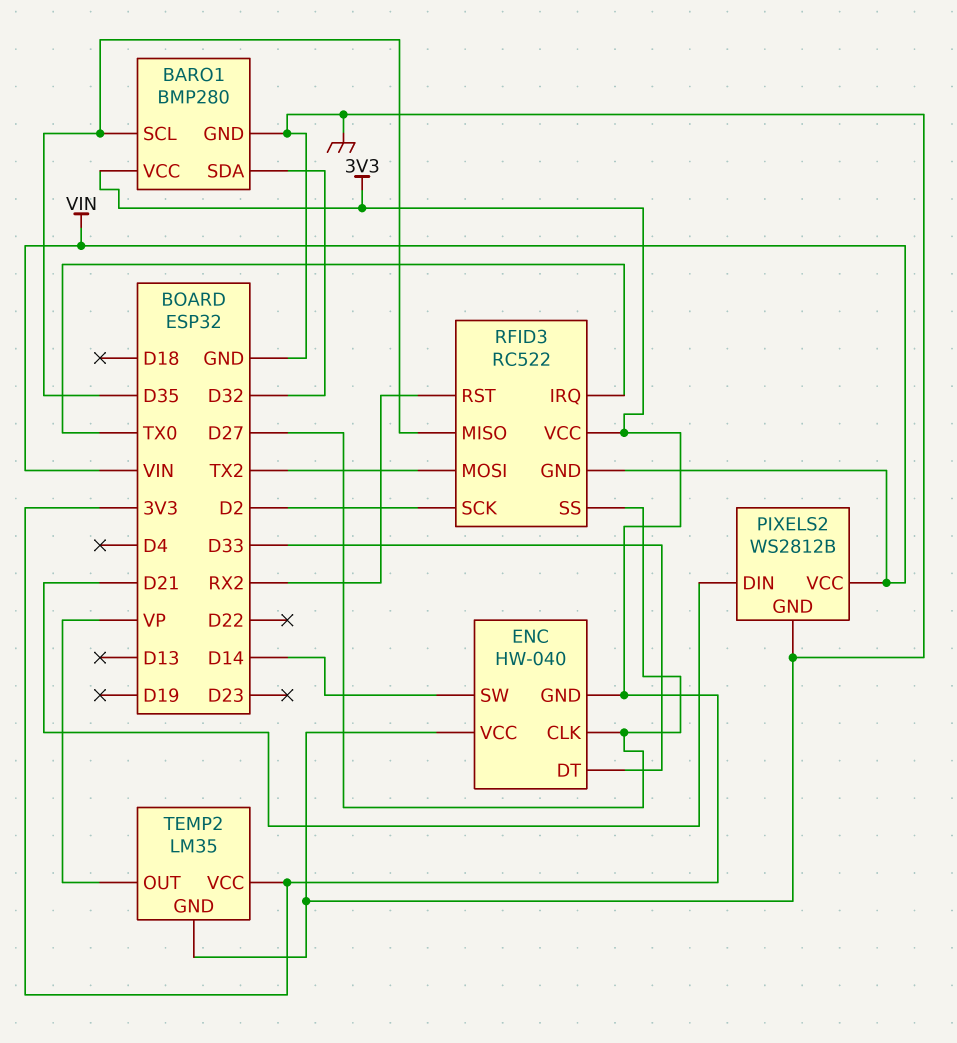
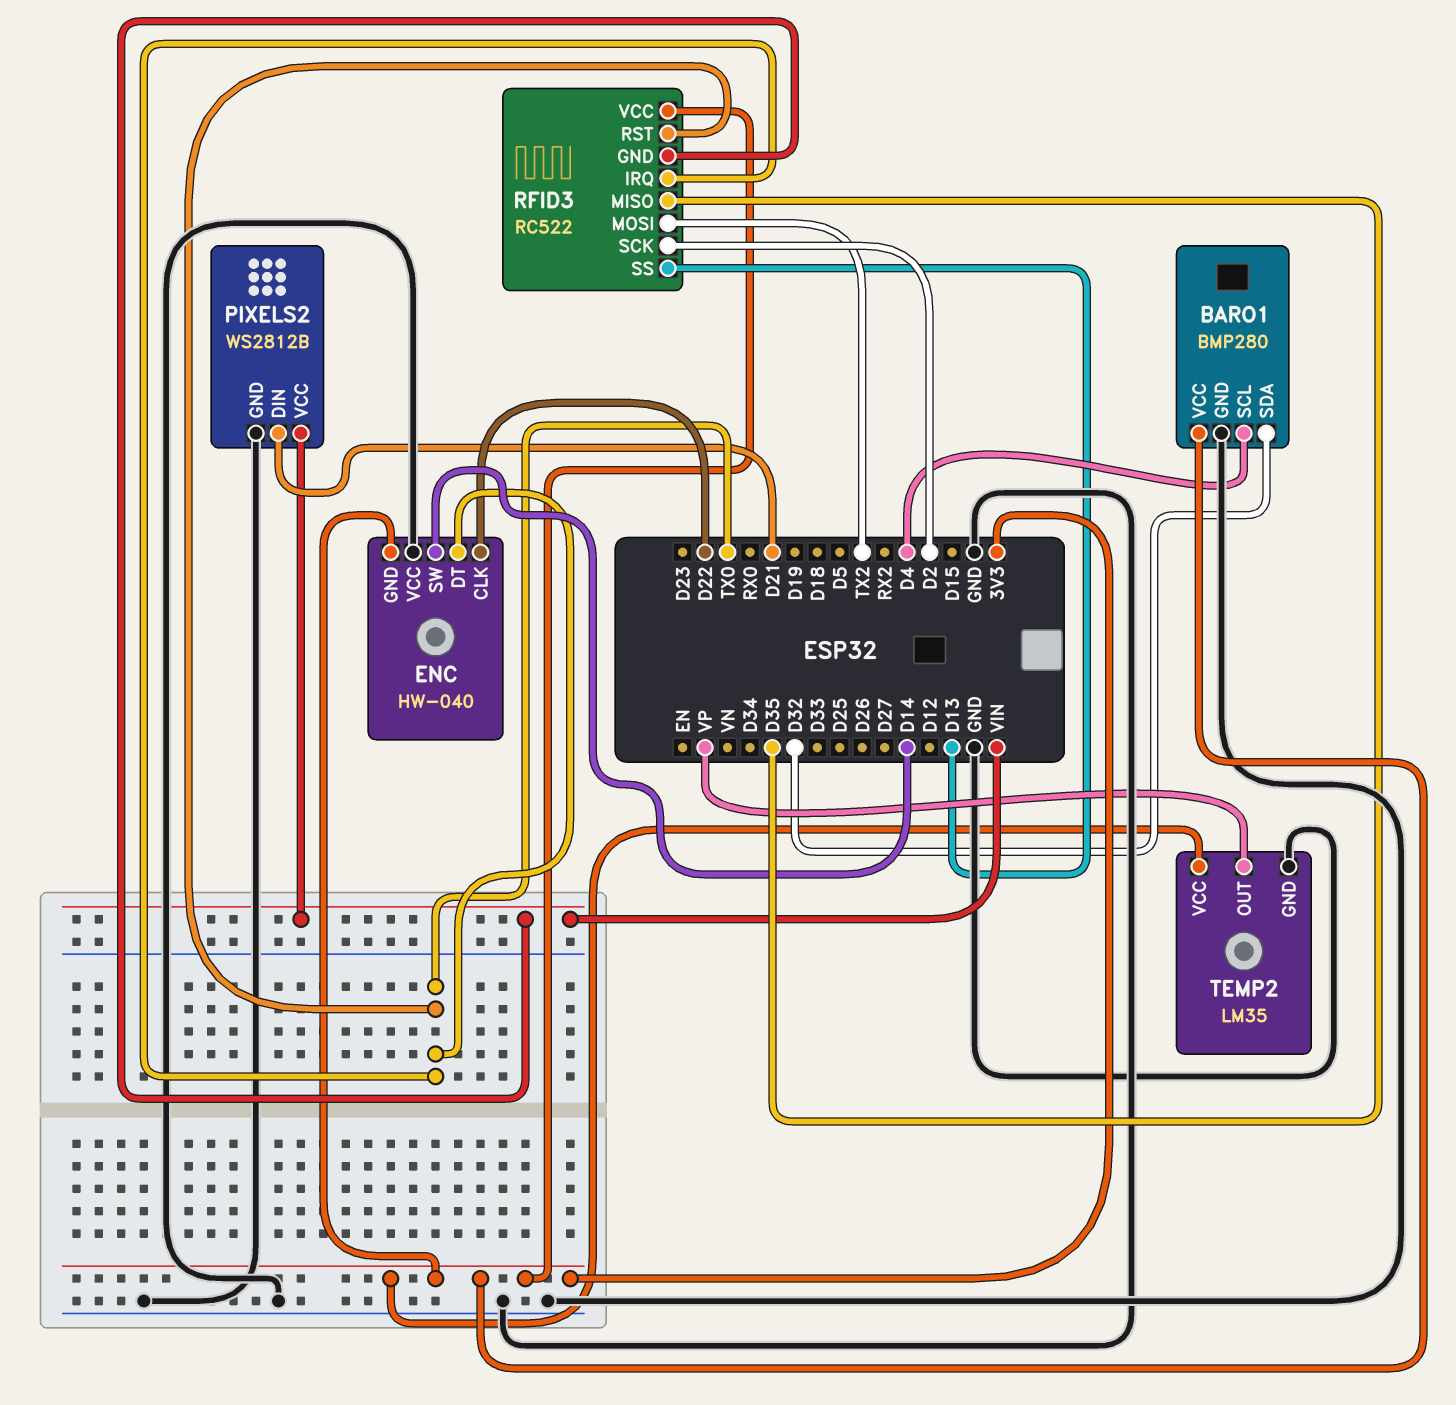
BARO1 pin SCL: D35 -> D4
ENC pin CLK: D27 -> D22
ENC pin DT: D33 -> TX0
RFID3 pin RST: RX2 -> TX0
RFID3 pin SS: D27 -> D13

